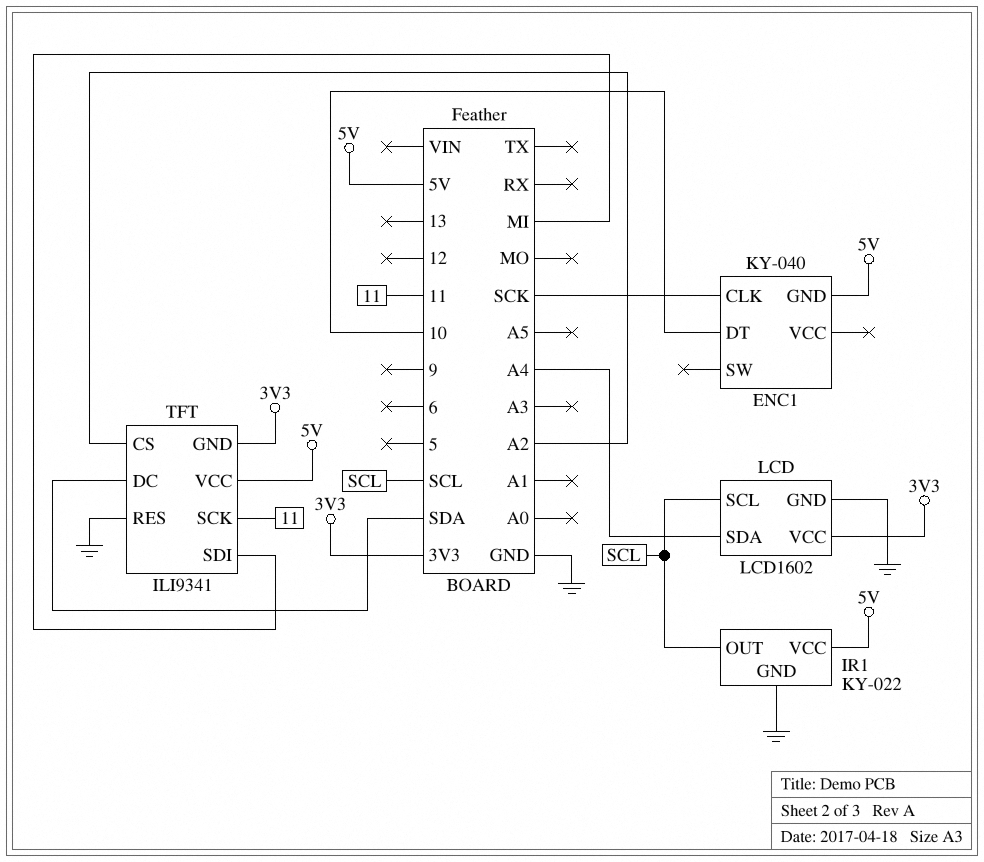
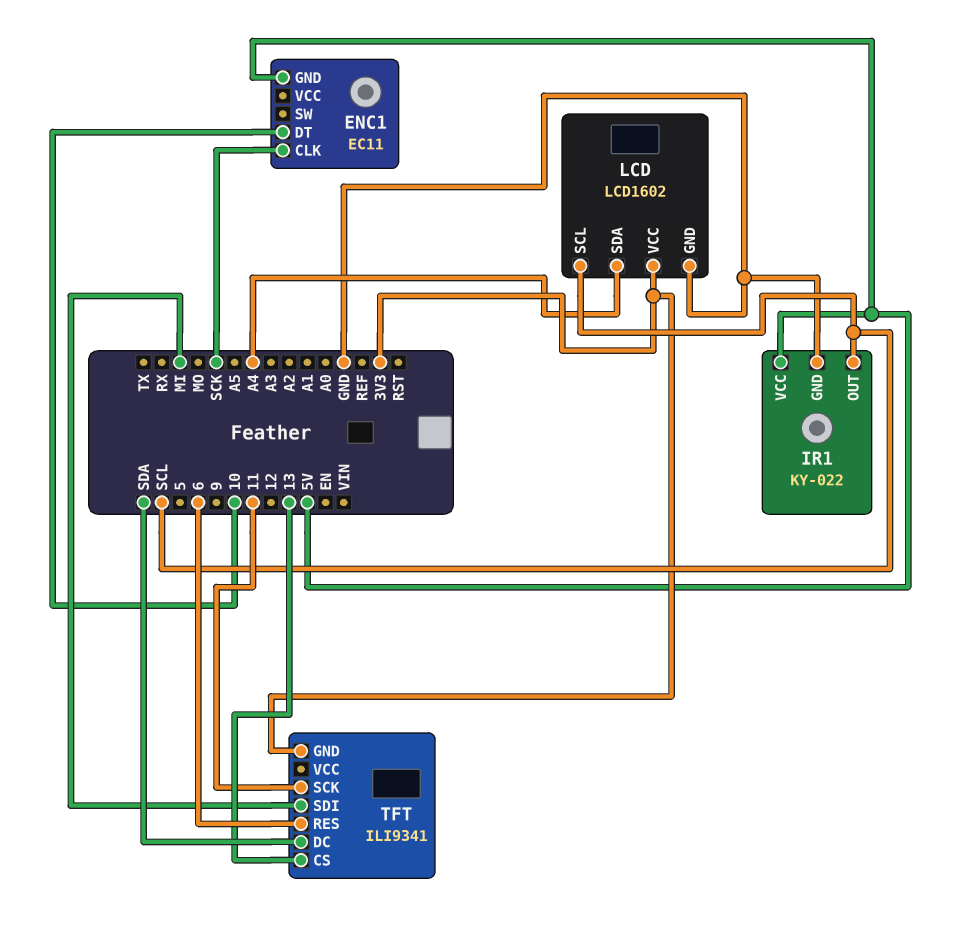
ENC1: KY-040 -> EC11
TFT pin CS: A2 -> 13
TFT pin RES: GND -> 6
TFT pin VCC: 5V -> none

